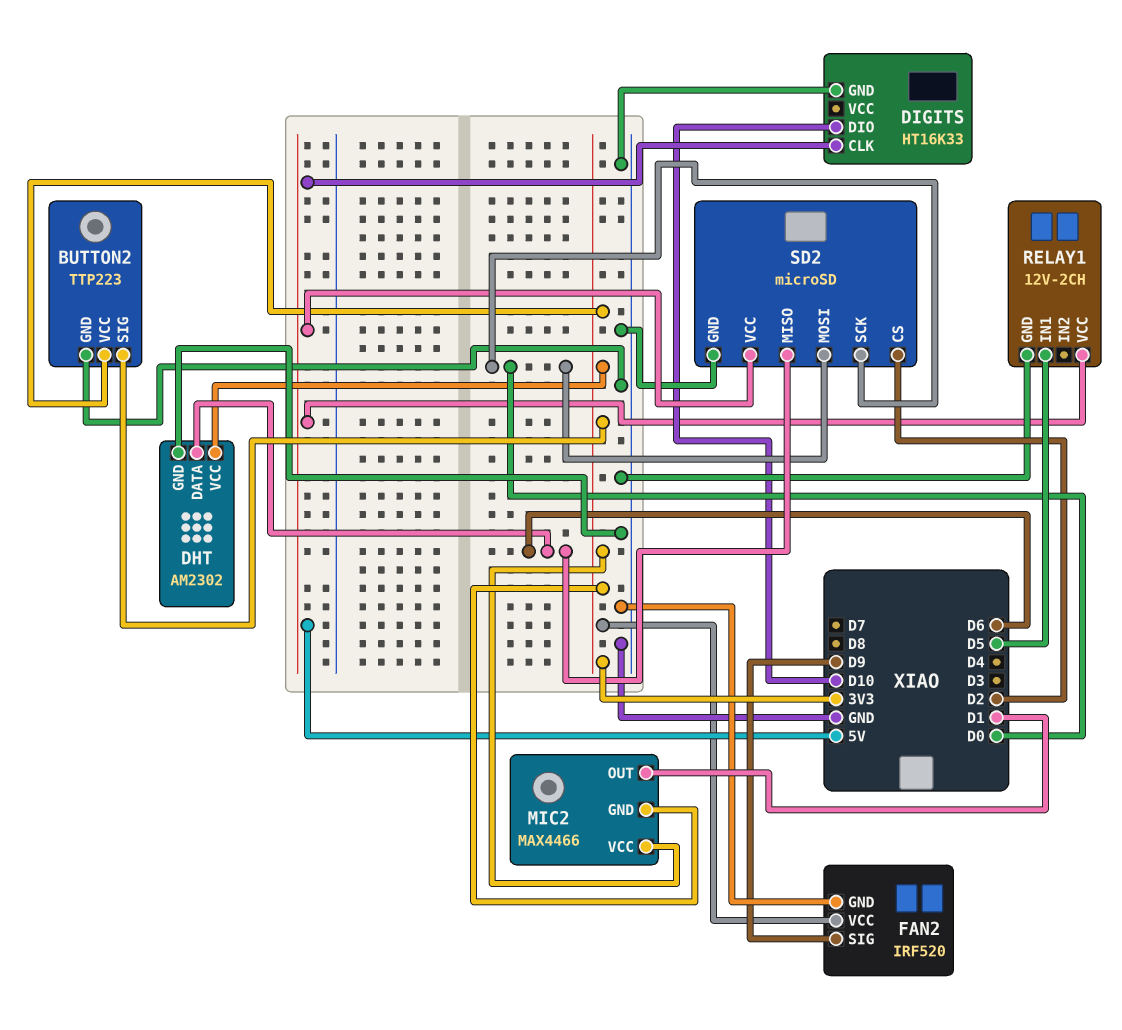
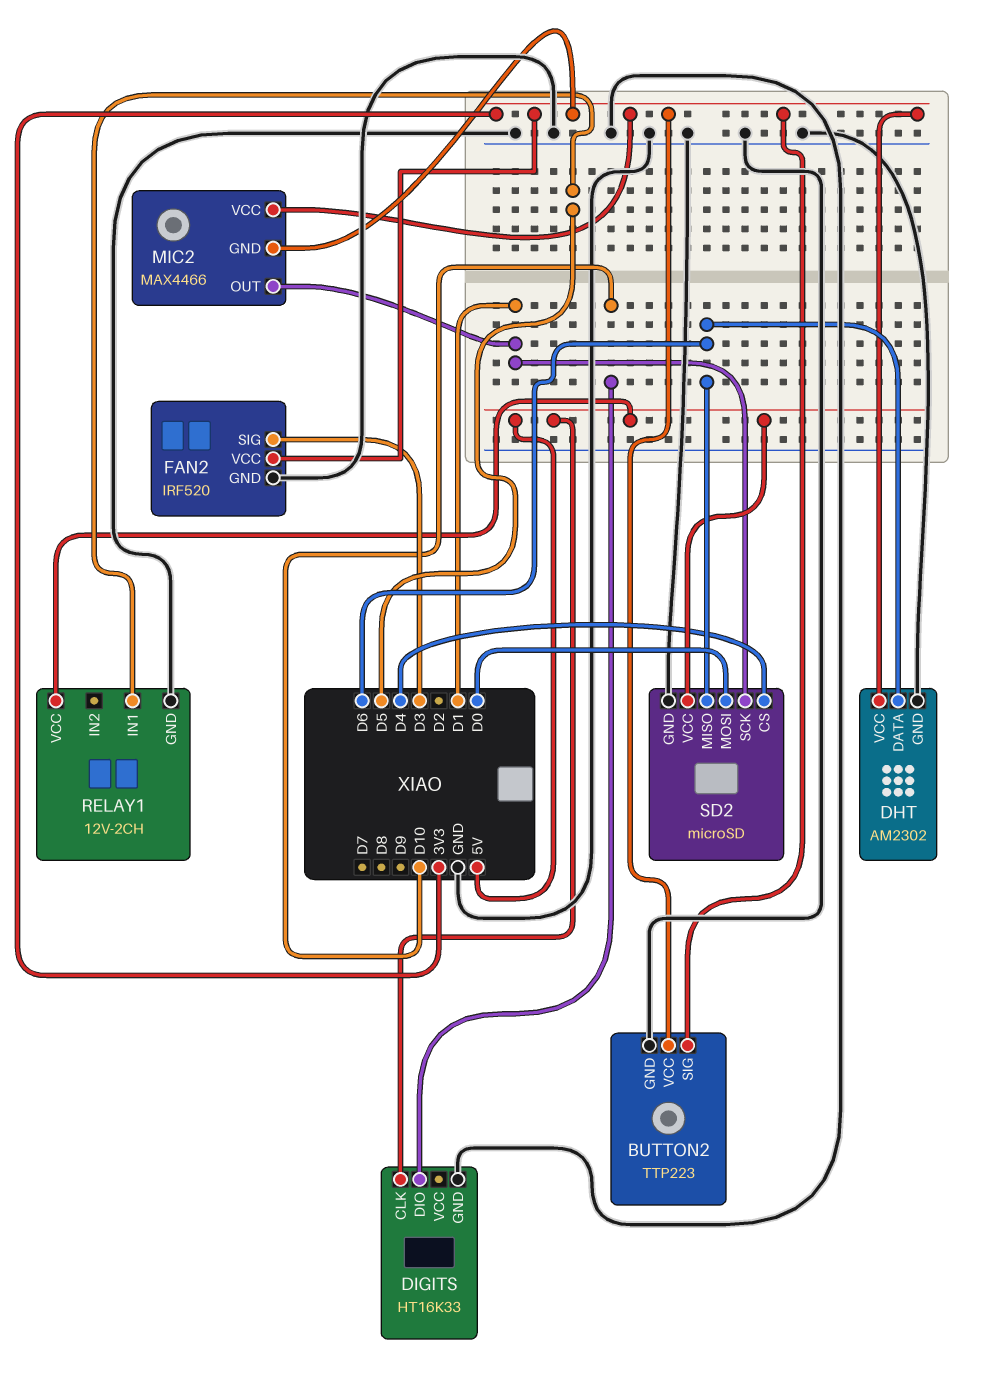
FAN2 pin SIG: D9 -> D3
SD2 pin CS: D2 -> D4
SD2 pin SCK: D0 -> D1

